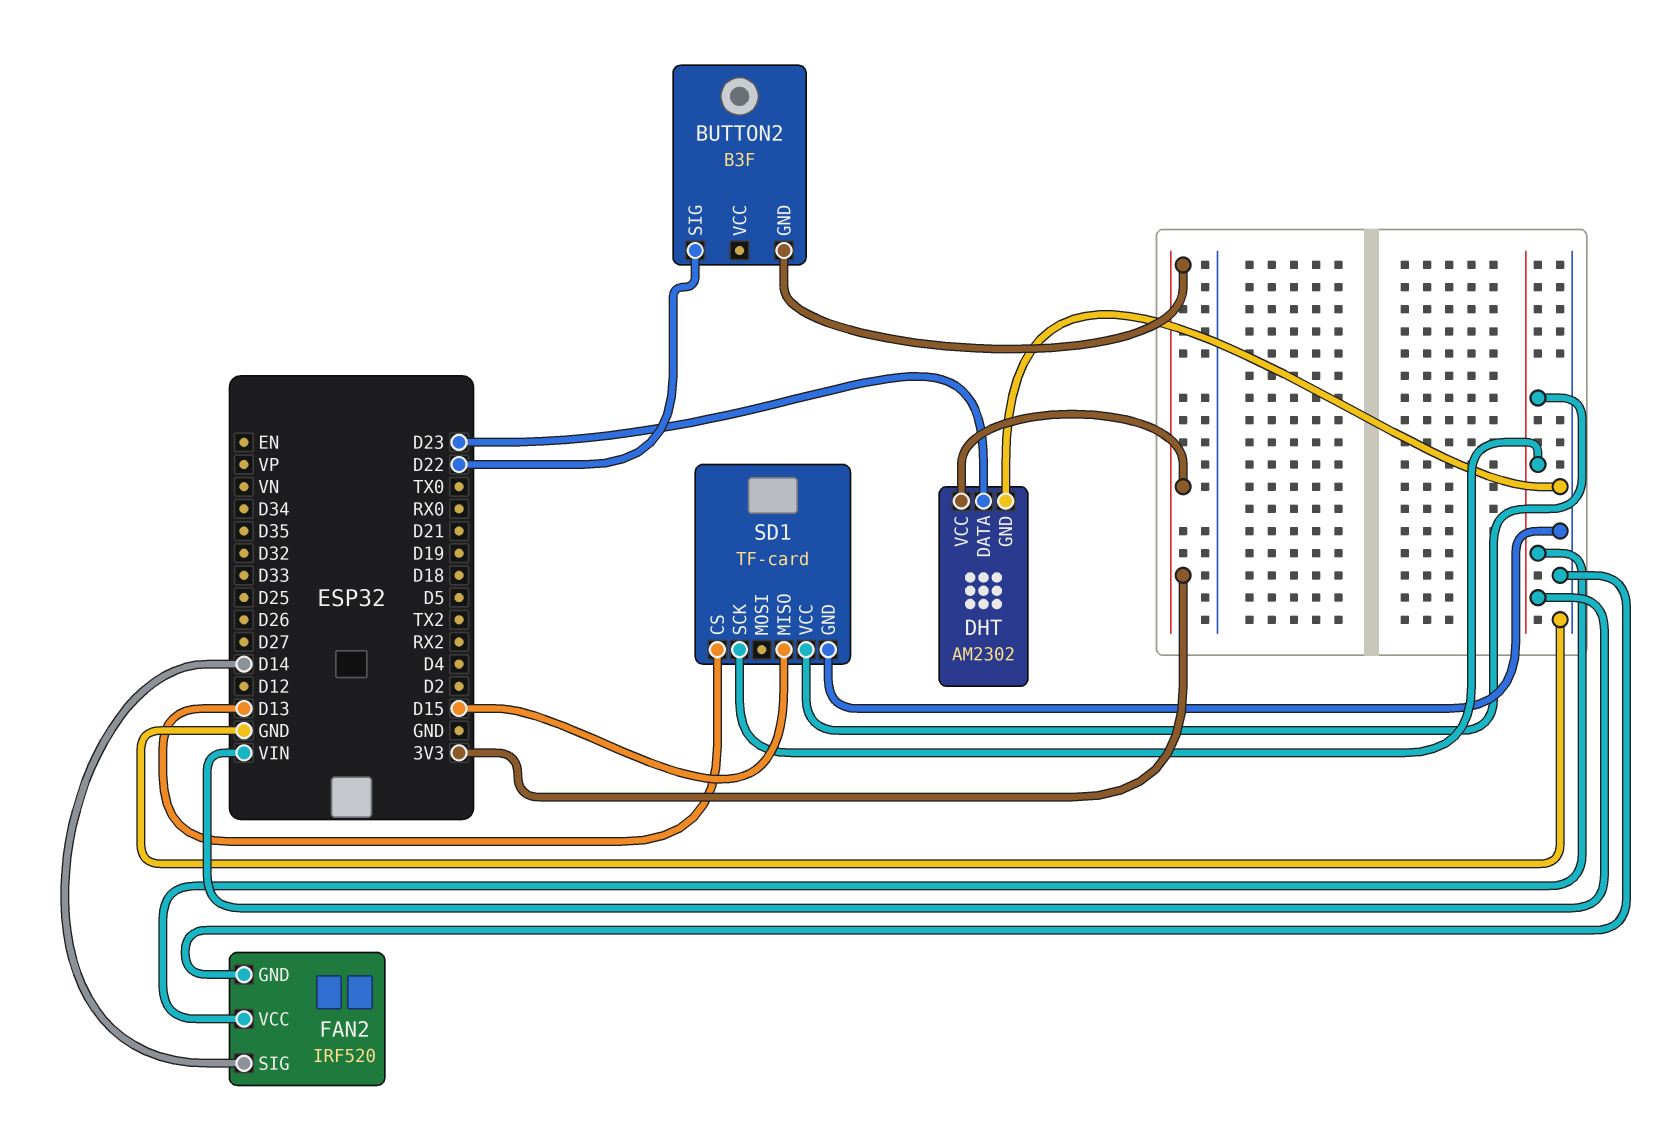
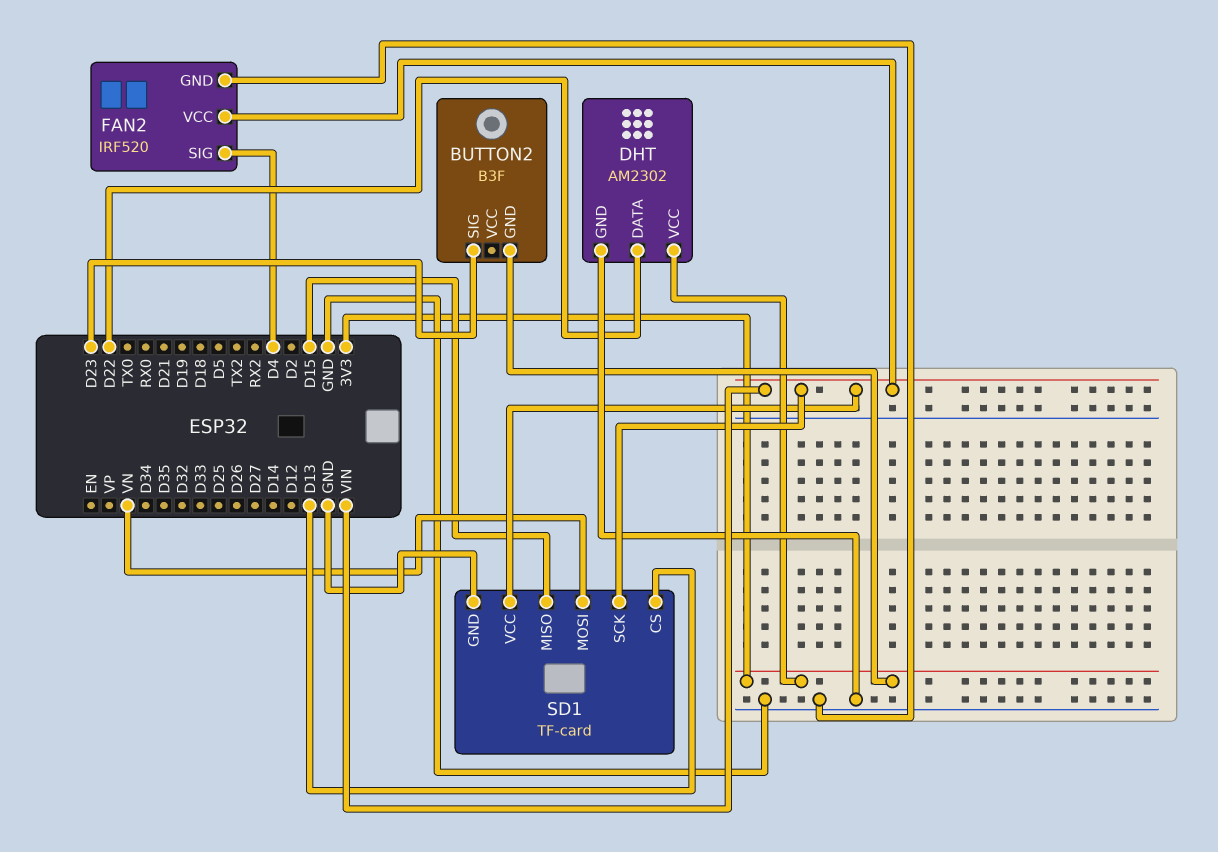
BUTTON2 pin SIG: D22 -> D23
DHT pin DATA: D23 -> D22
FAN2 pin SIG: D14 -> D4
SD1 pin MOSI: none -> VN

